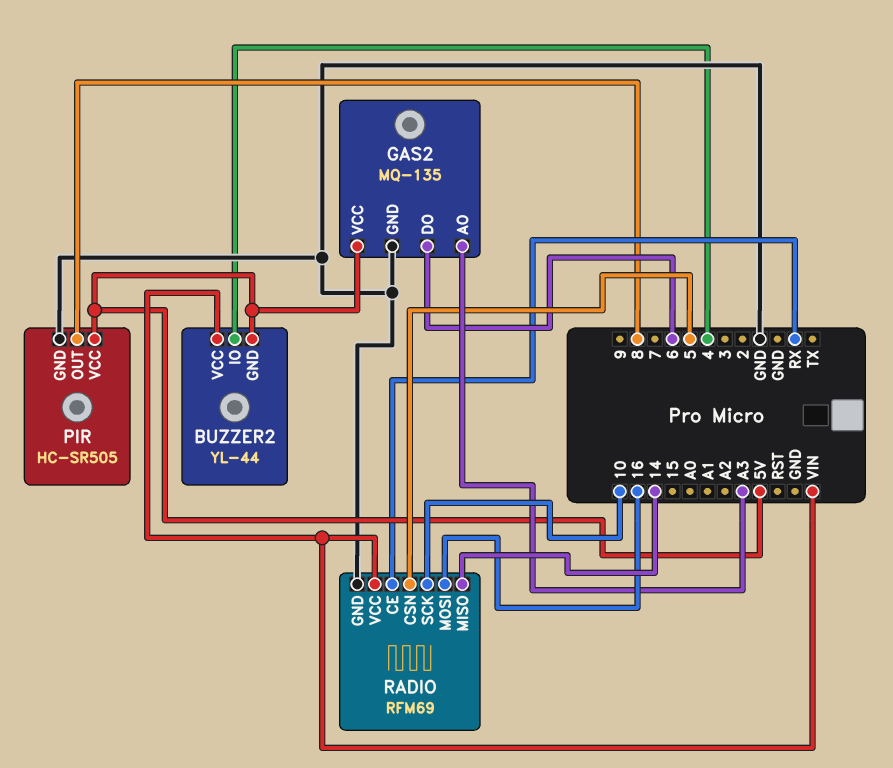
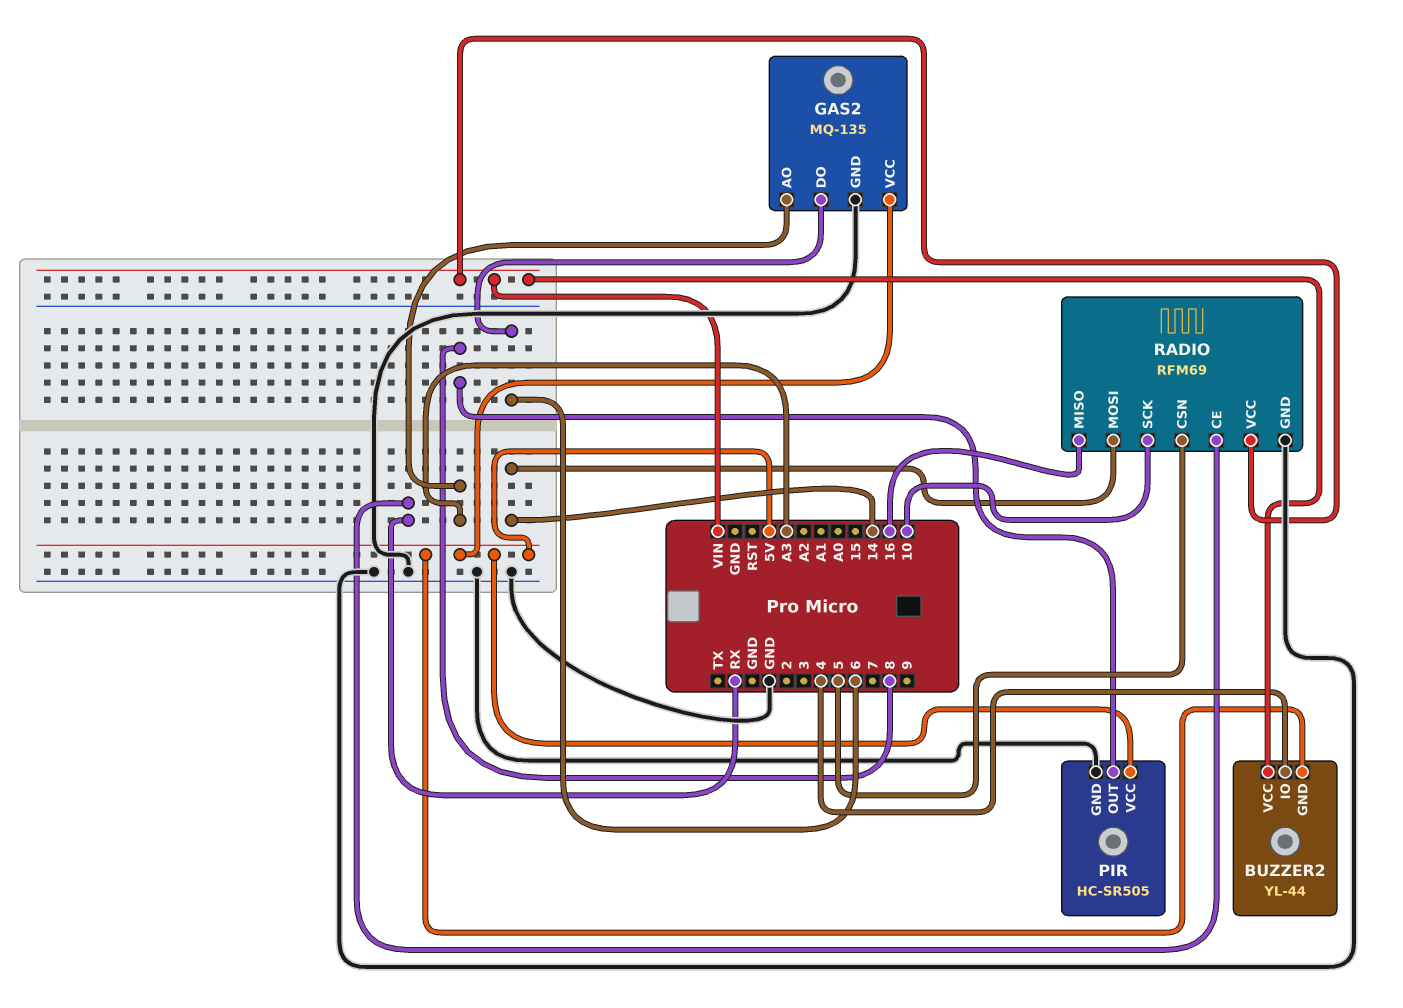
RADIO pin MISO: 14 -> 16
RADIO pin MOSI: 16 -> 14

